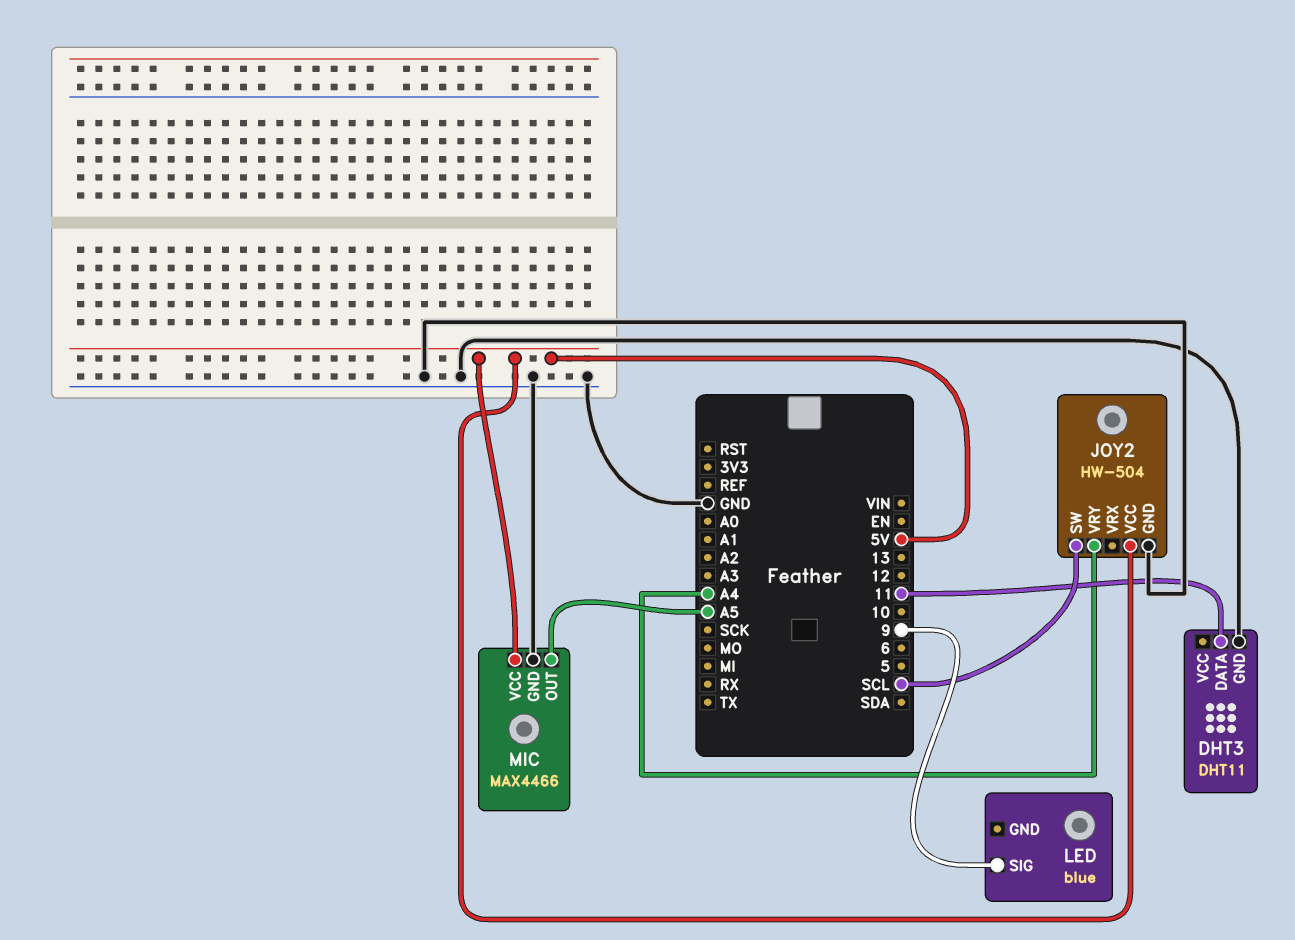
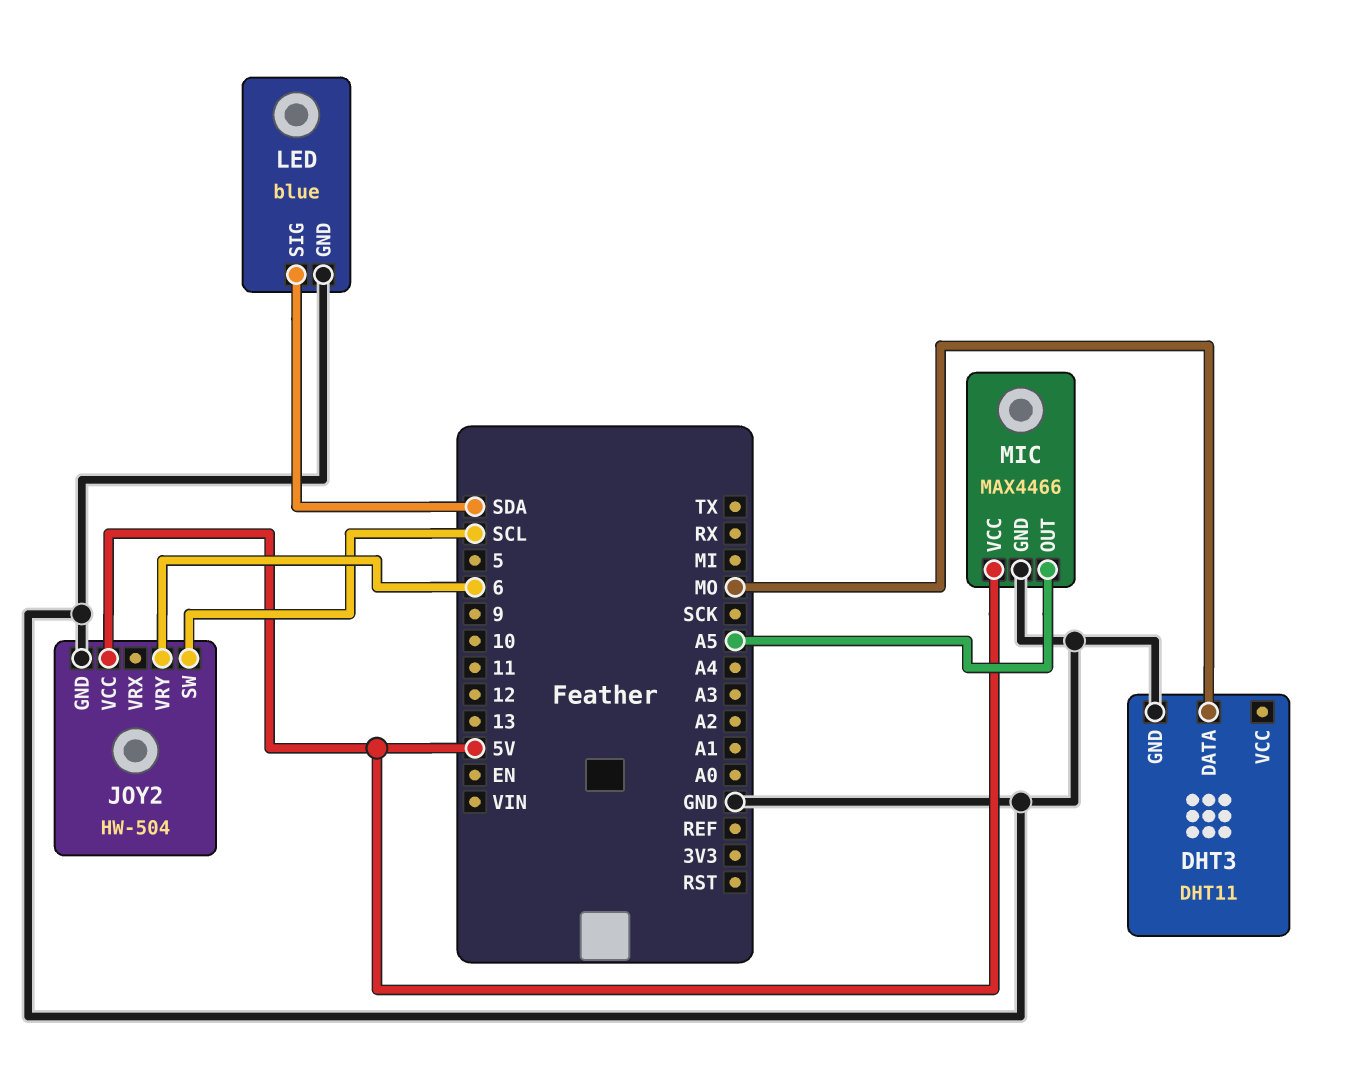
DHT3 pin DATA: 11 -> MO
JOY2 pin VRY: A4 -> 6
LED pin GND: none -> GND
LED pin SIG: 9 -> SDA

